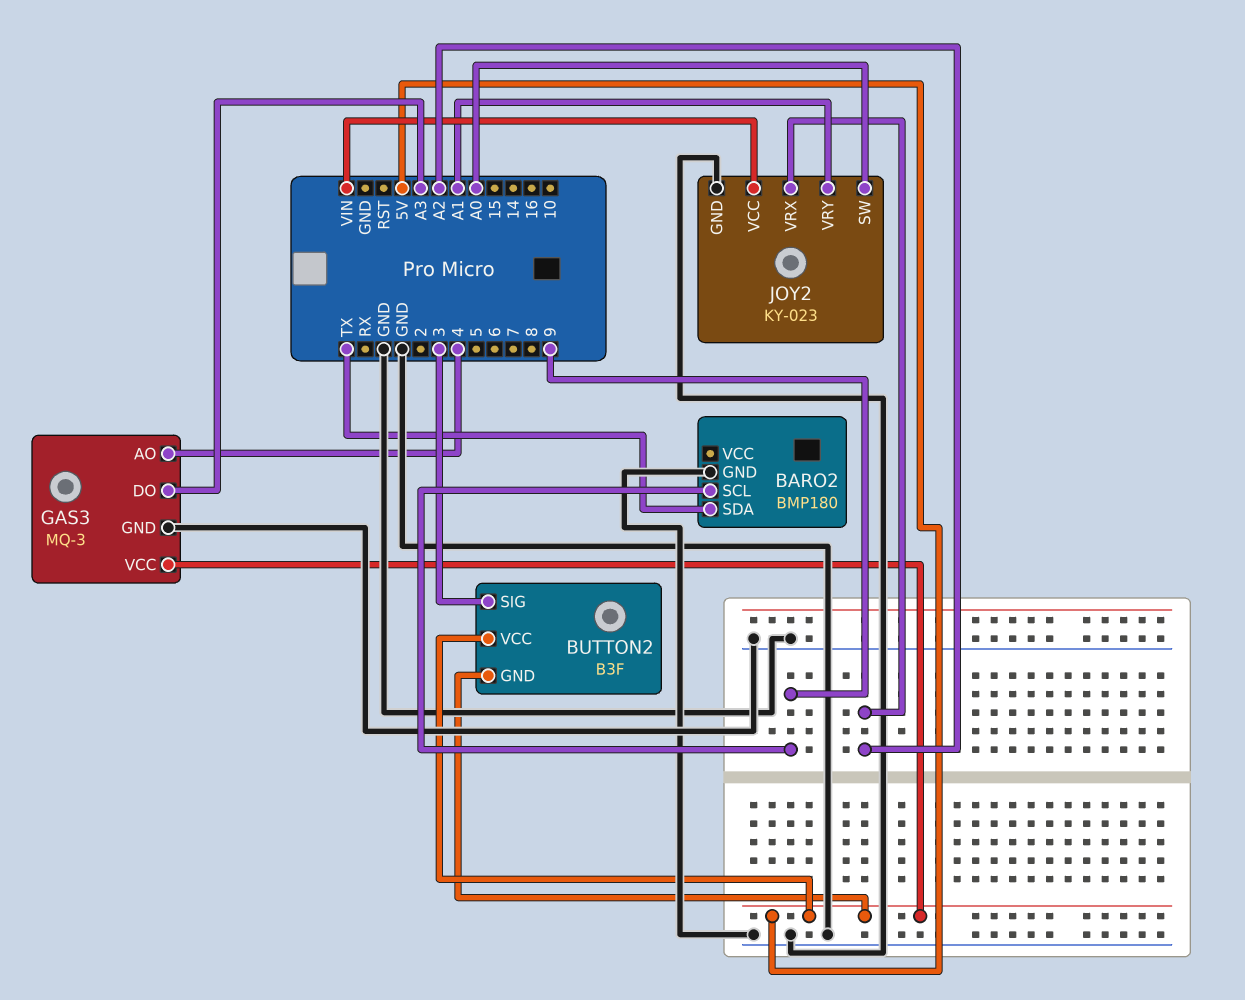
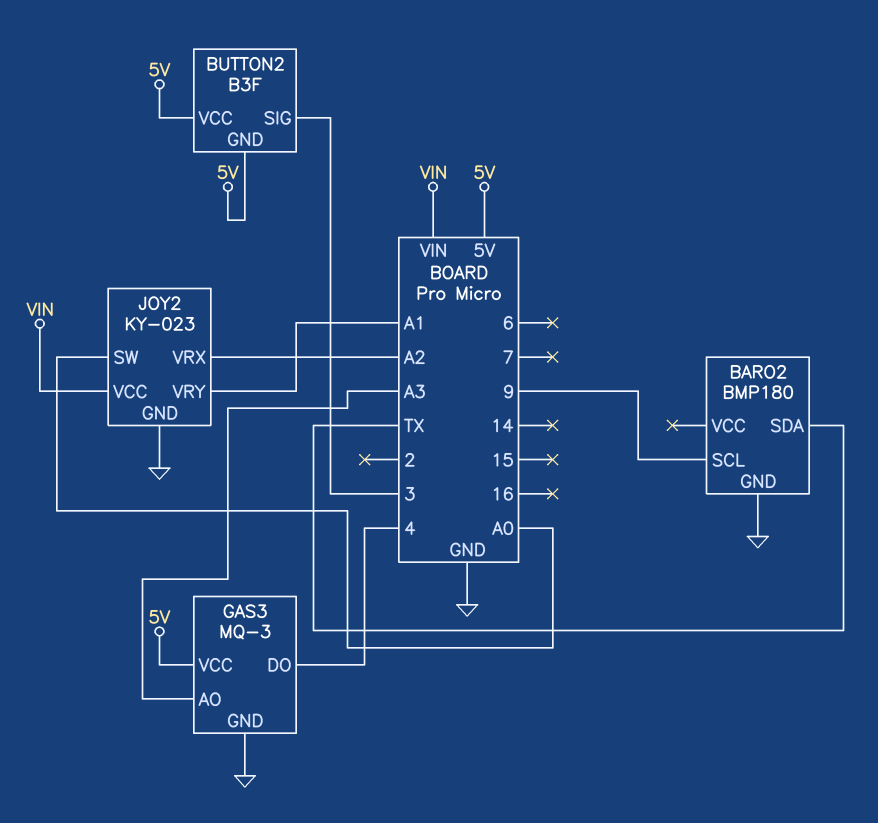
GAS3 pin AO: 4 -> A3
GAS3 pin DO: A3 -> 4

